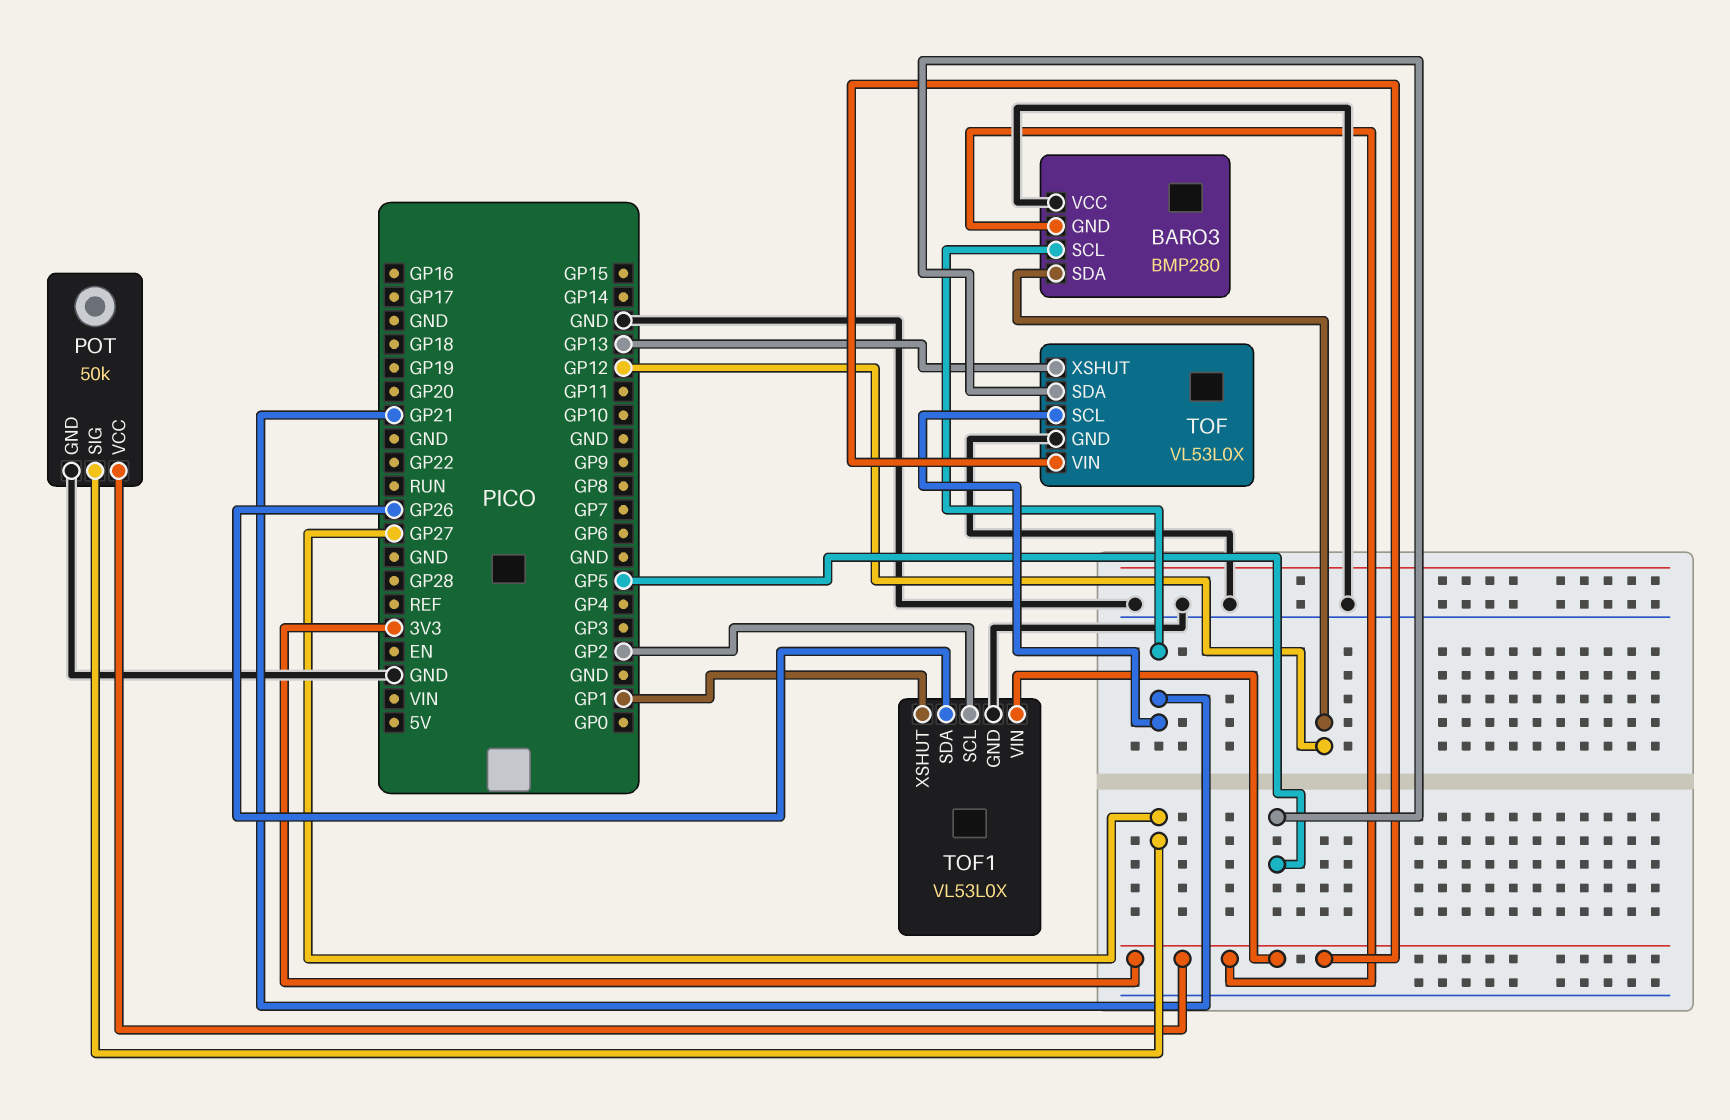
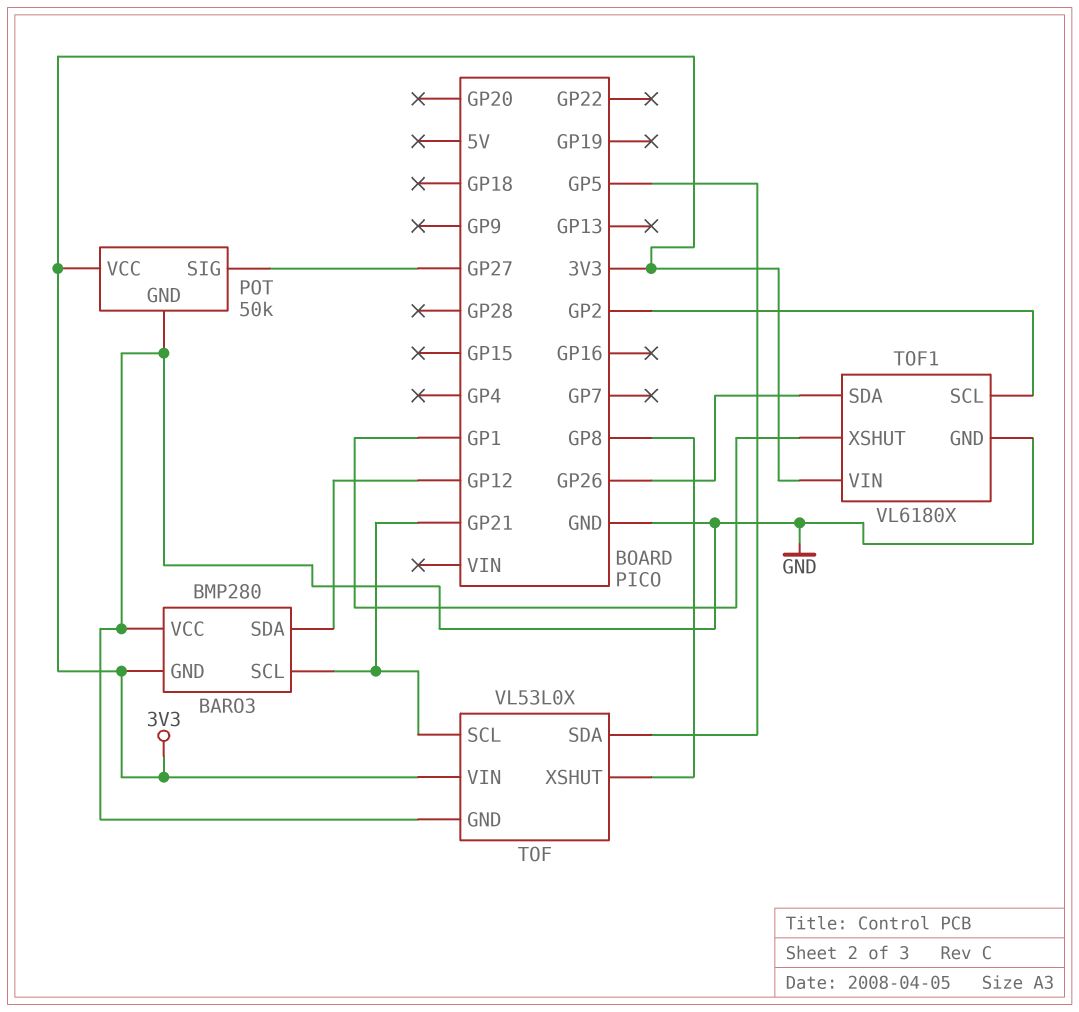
TOF pin XSHUT: GP13 -> GP8
TOF1: VL53L0X -> VL6180X

